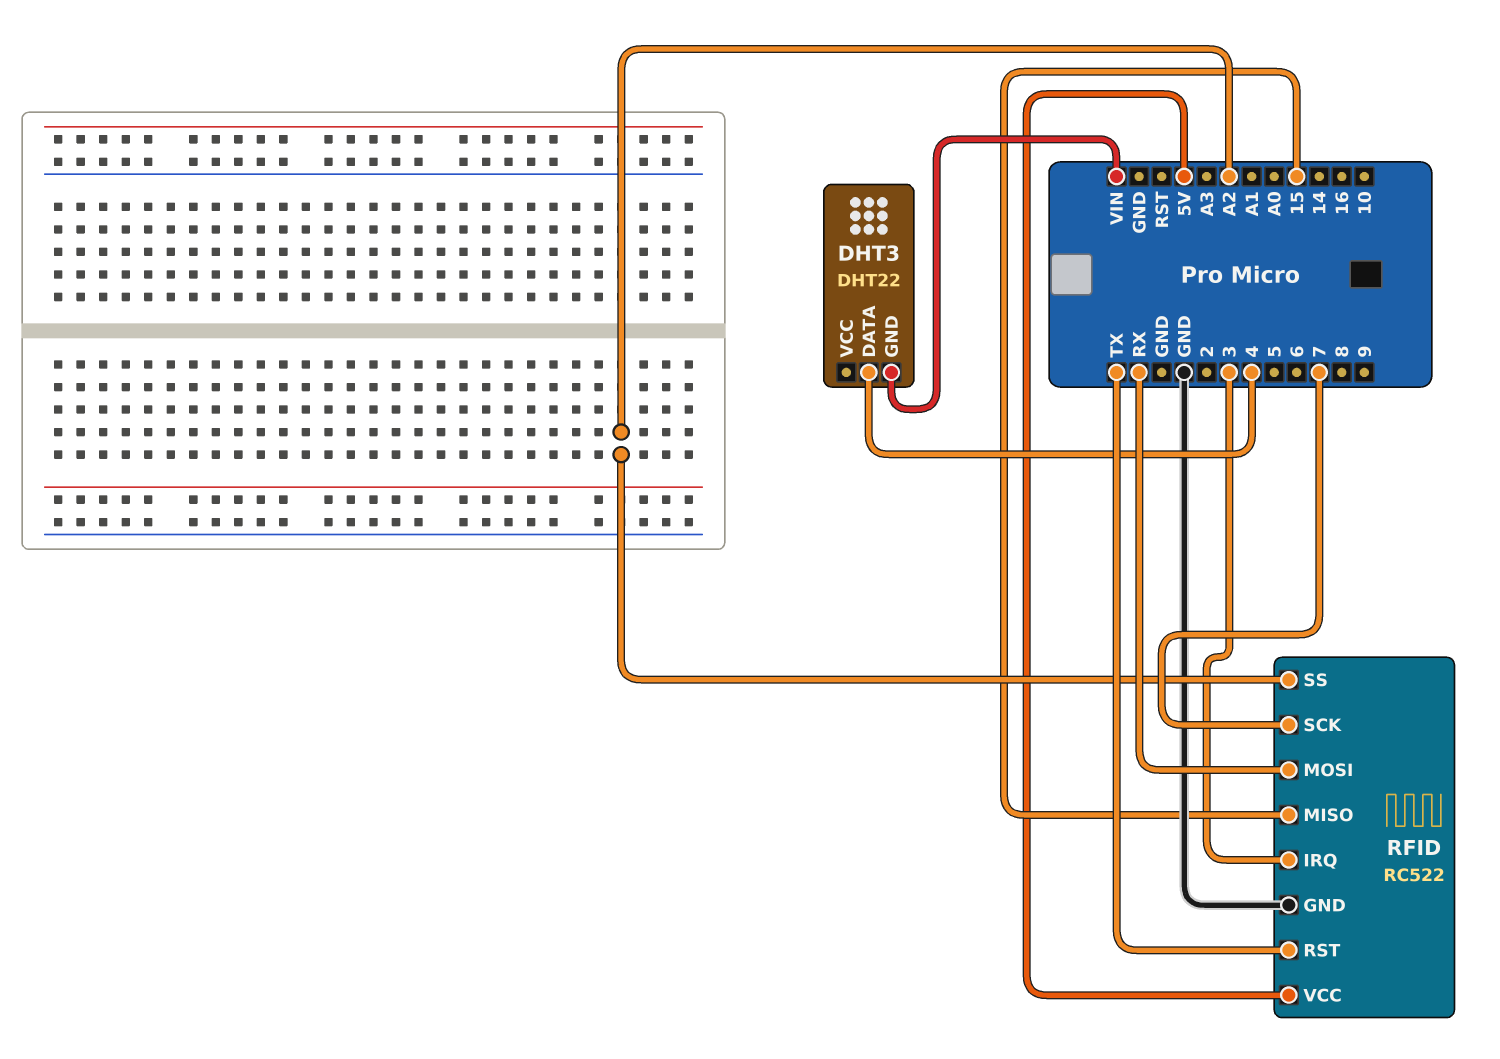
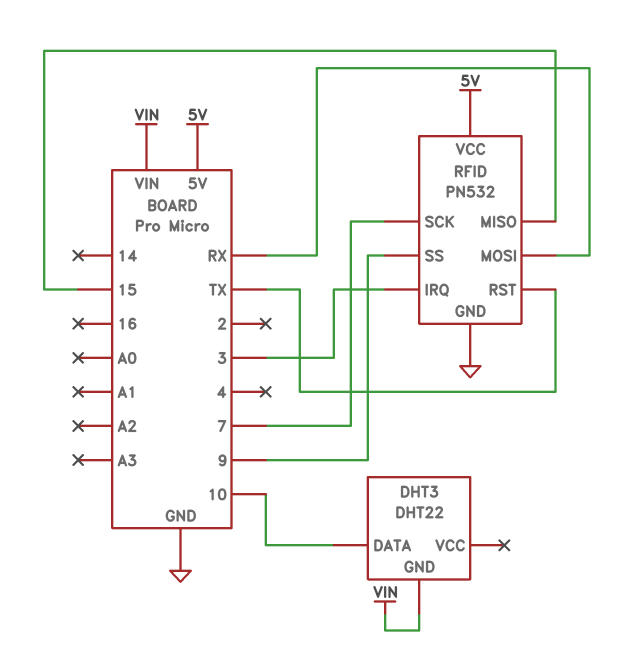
DHT3 pin DATA: 4 -> 10
RFID: RC522 -> PN532
RFID pin SS: A2 -> 9

